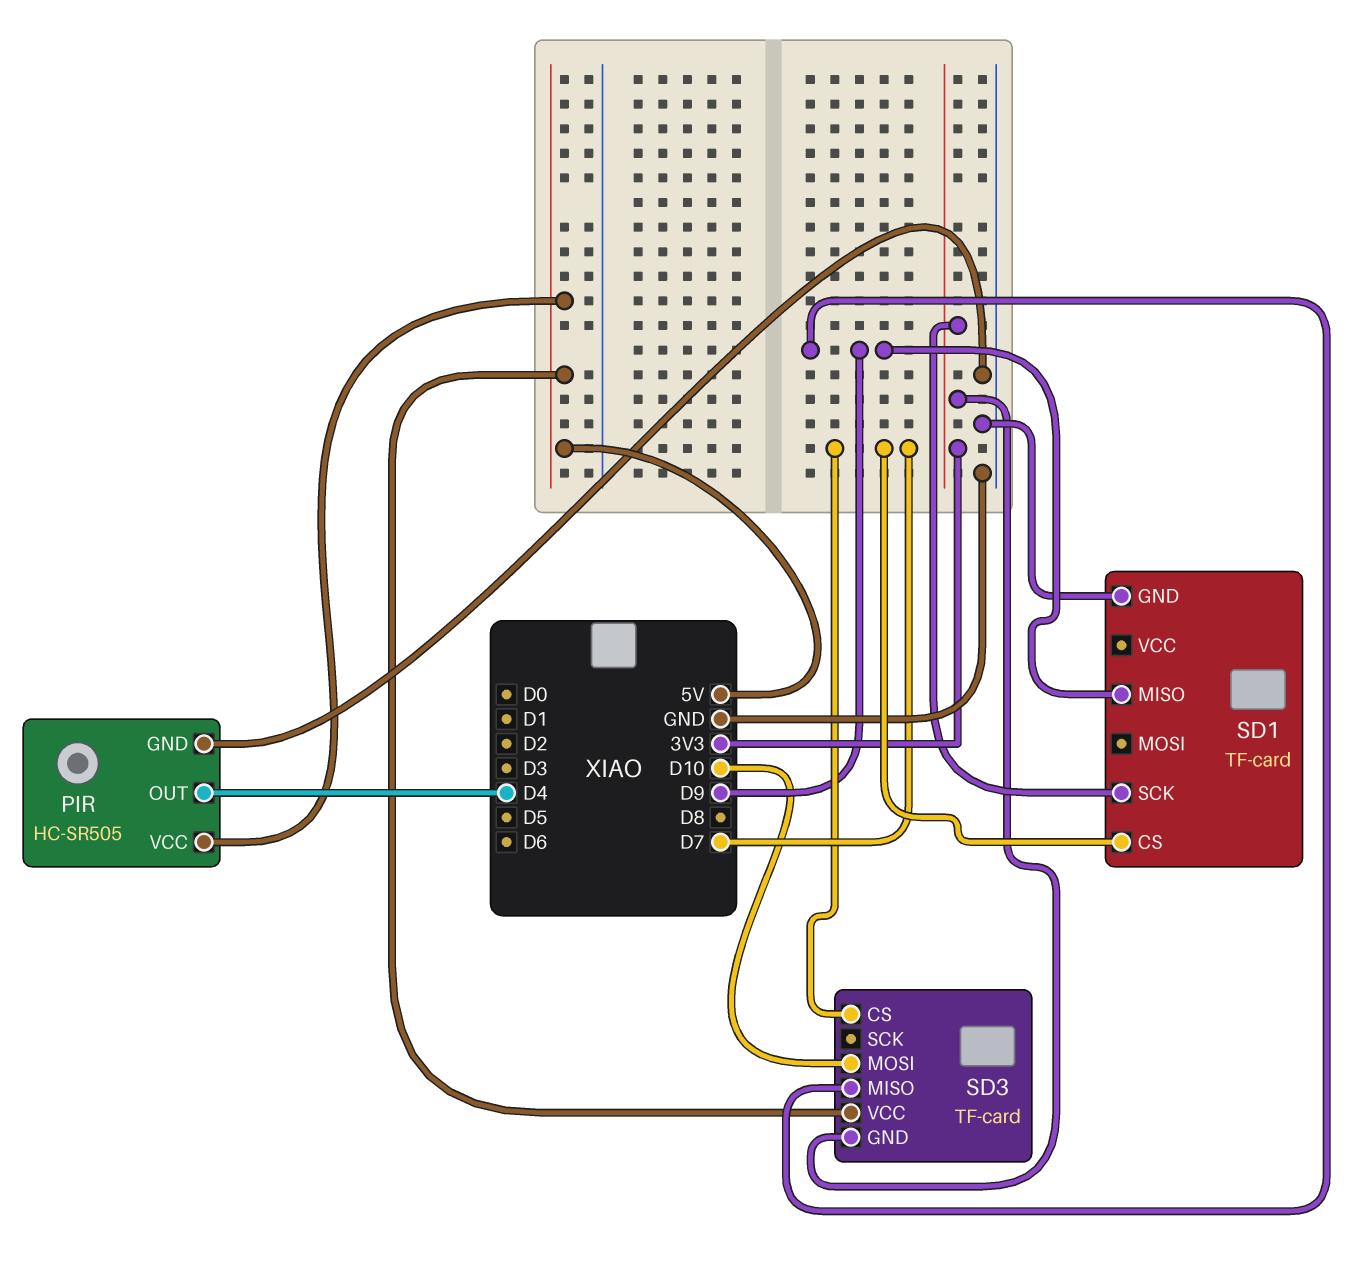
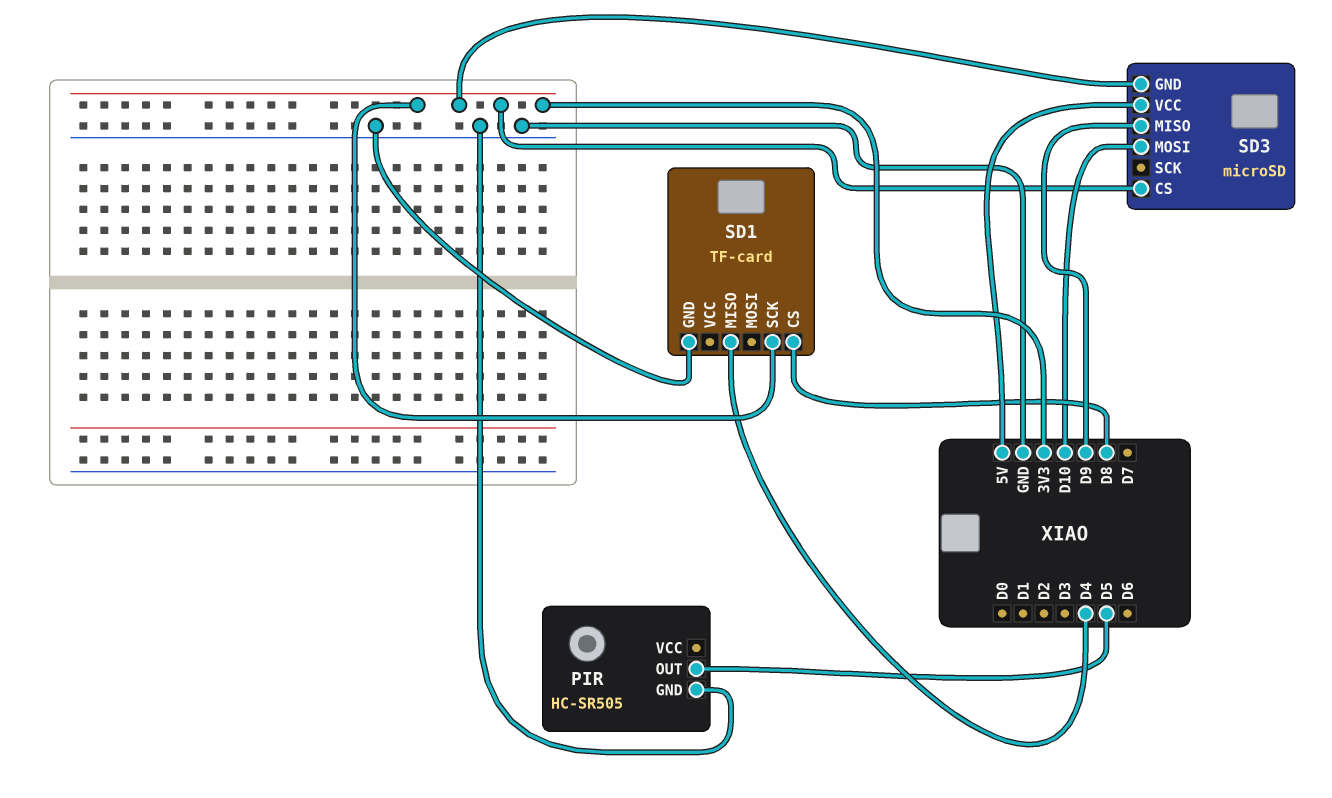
PIR pin OUT: D4 -> D5
PIR pin VCC: 5V -> none
SD1 pin CS: D7 -> D8
SD1 pin MISO: D9 -> D4
SD3: TF-card -> microSD
SD3 pin CS: D7 -> 3V3

